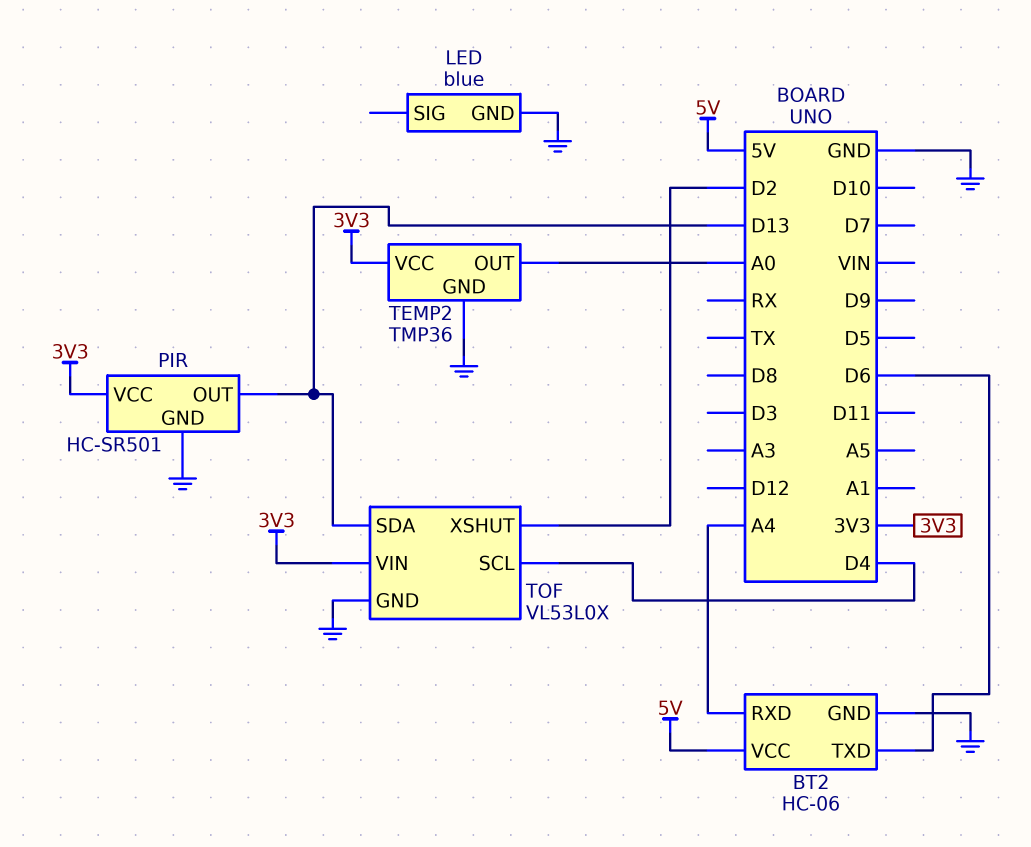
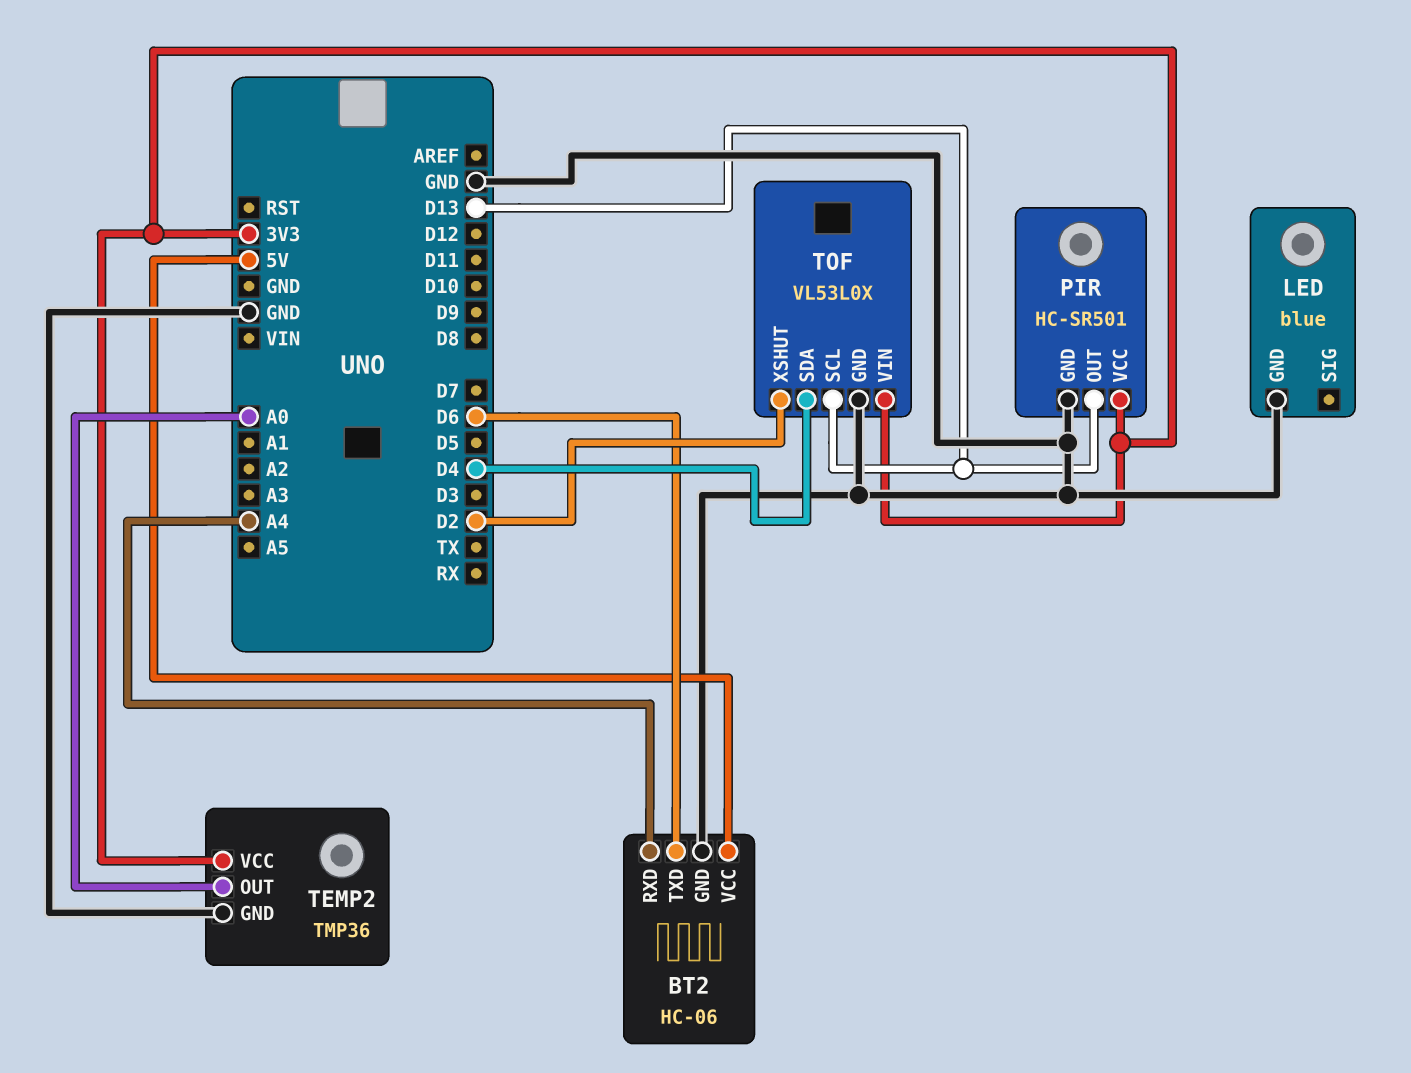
TOF pin SCL: D4 -> D13
TOF pin SDA: D13 -> D4

